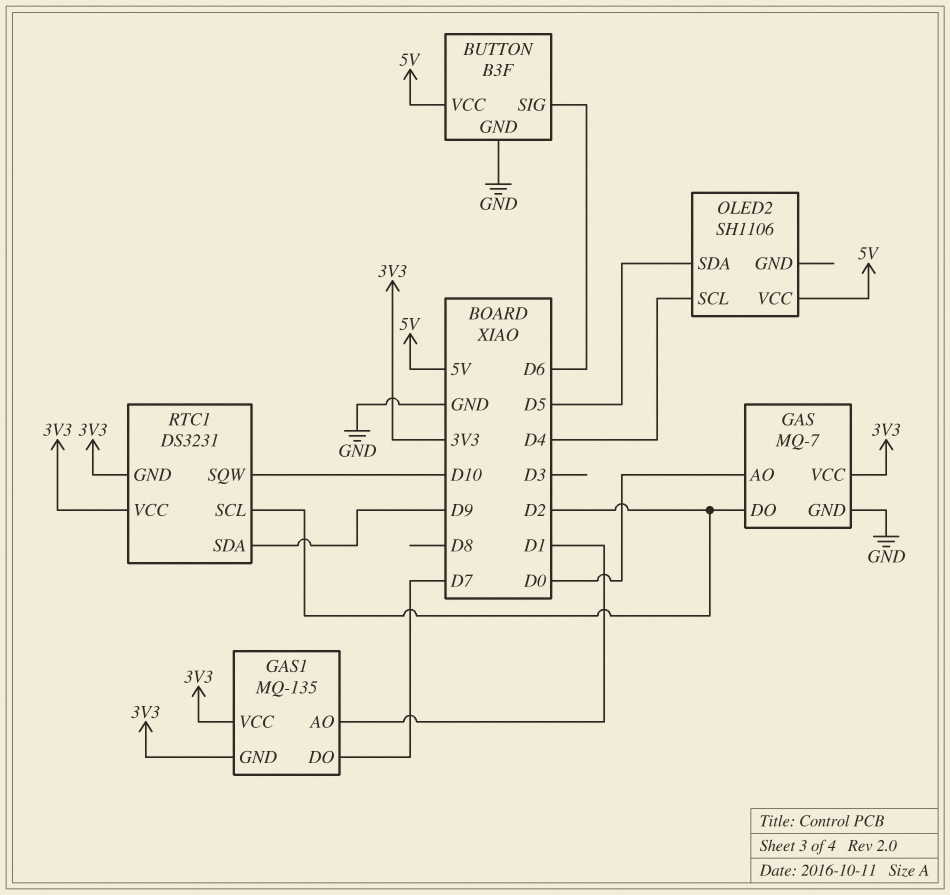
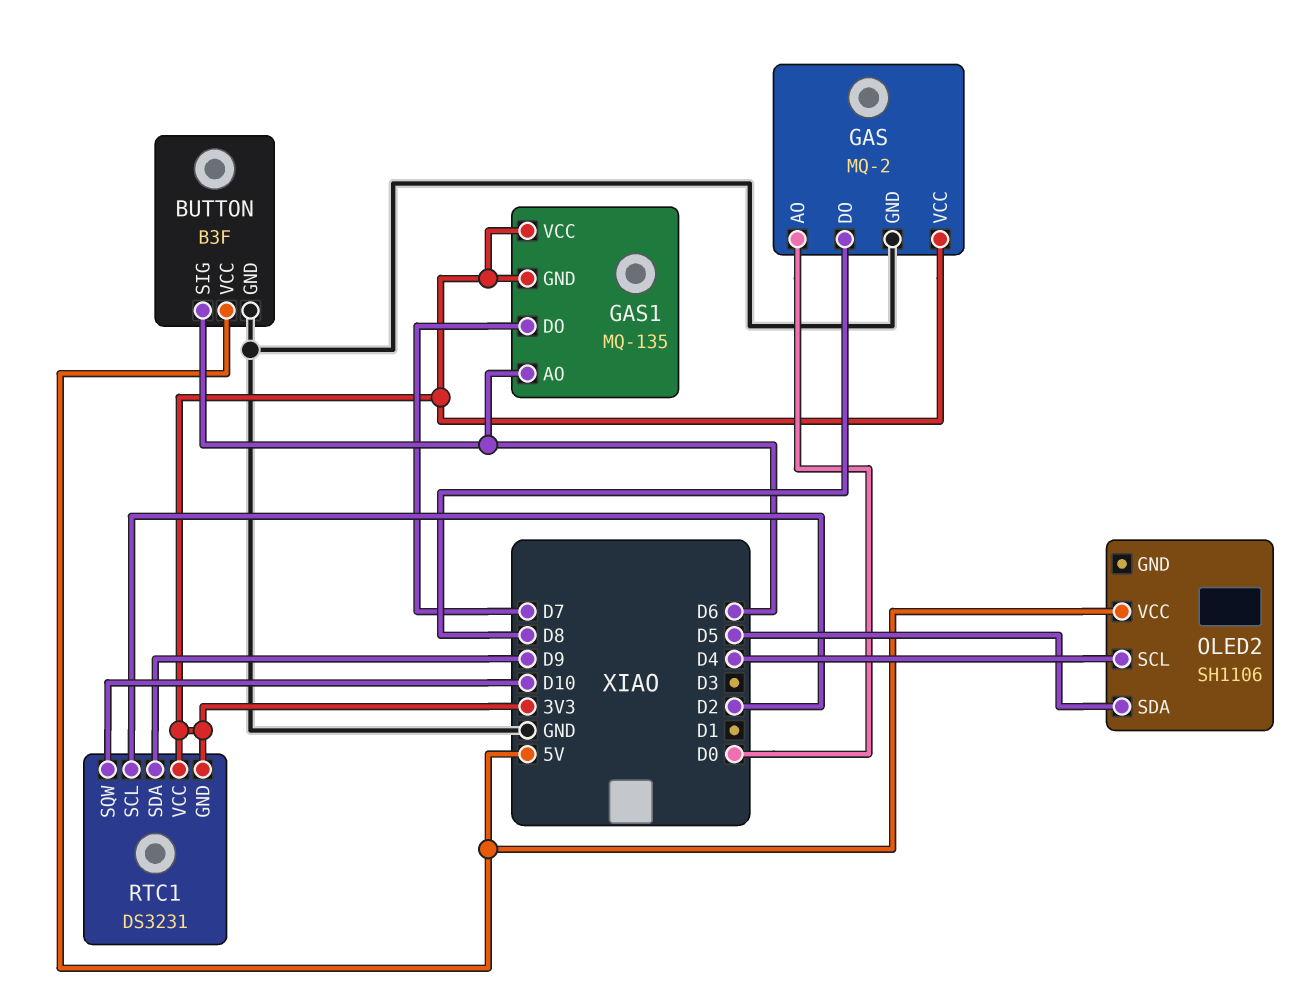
GAS: MQ-7 -> MQ-2
GAS pin DO: D2 -> D8
GAS1 pin AO: D1 -> D6

